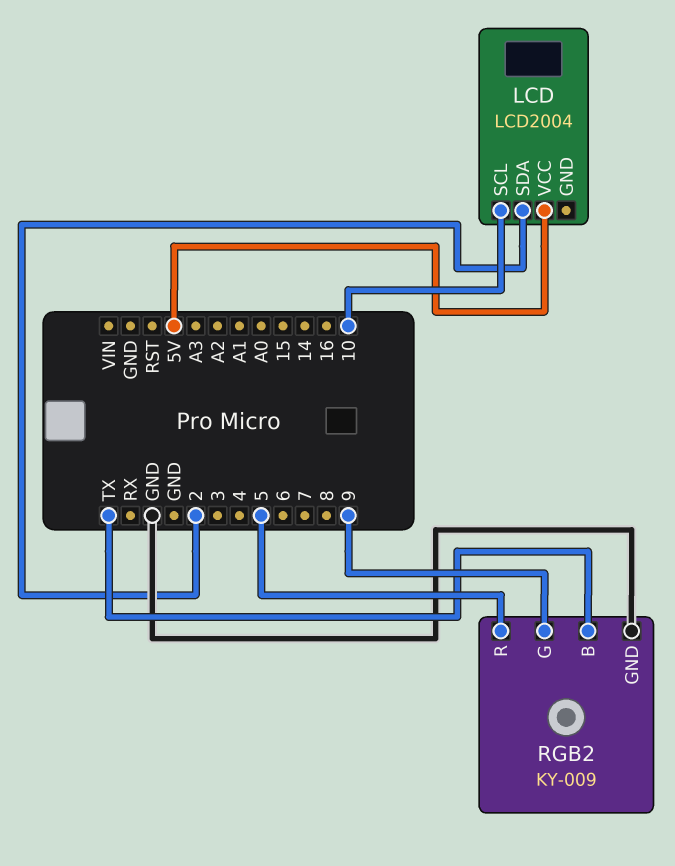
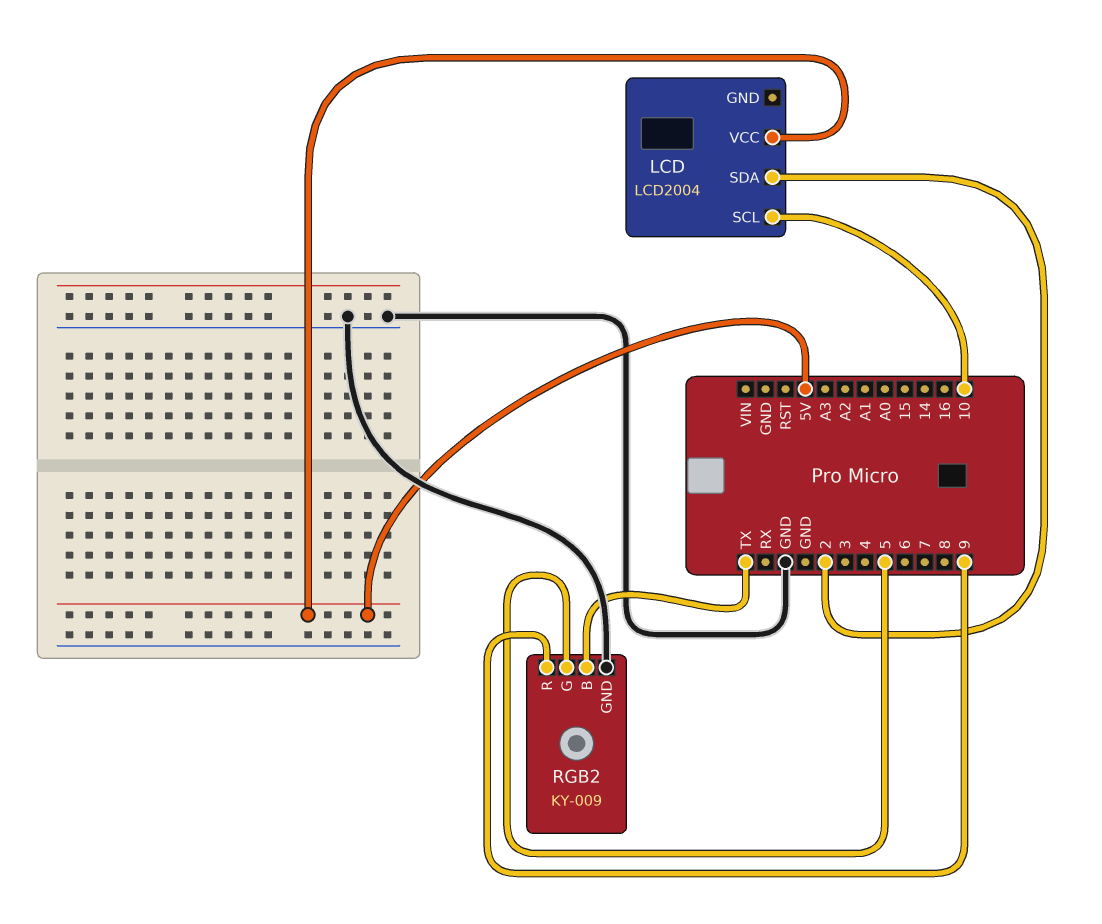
RGB2 pin G: 9 -> 5
RGB2 pin R: 5 -> 9

